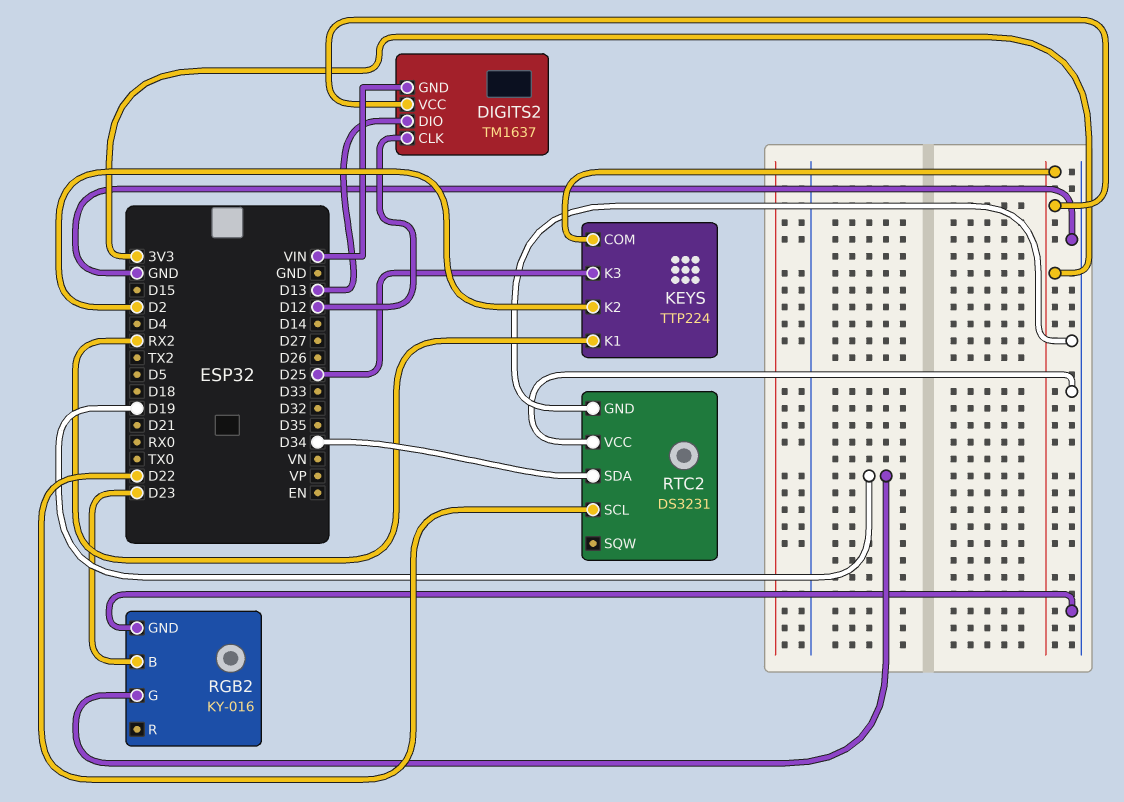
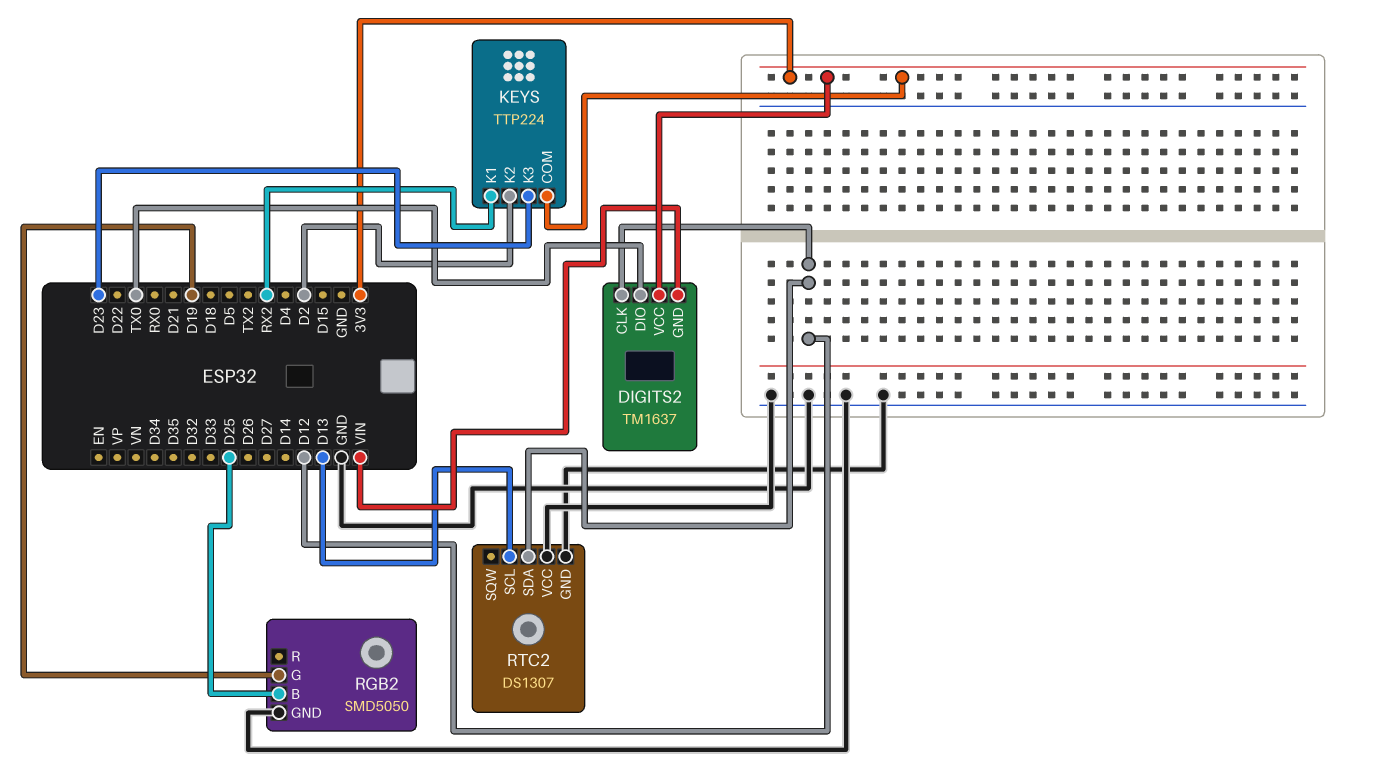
DIGITS2 pin DIO: D13 -> TX0
KEYS pin K3: D25 -> D23
RGB2: KY-016 -> SMD5050
RGB2 pin B: D23 -> D25
RTC2: DS3231 -> DS1307
RTC2 pin SCL: D22 -> D13
RTC2 pin SDA: D34 -> D12

